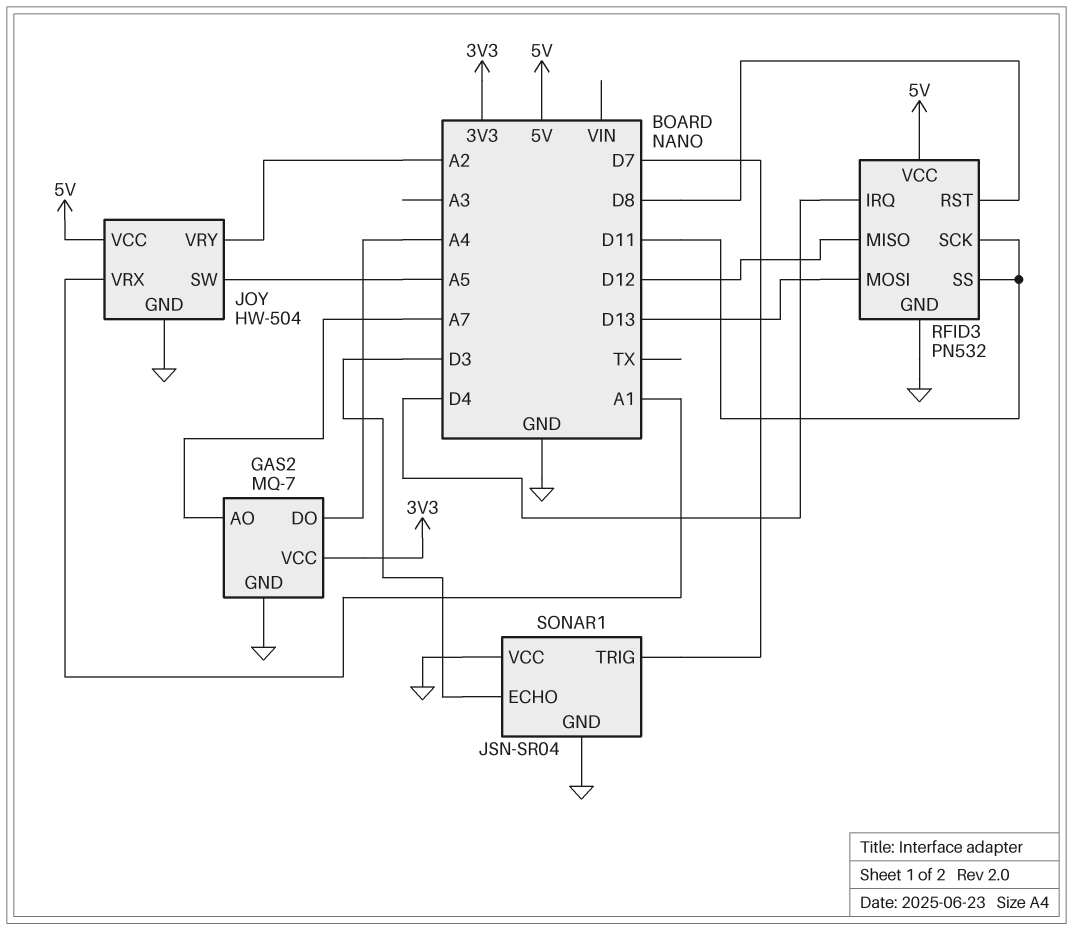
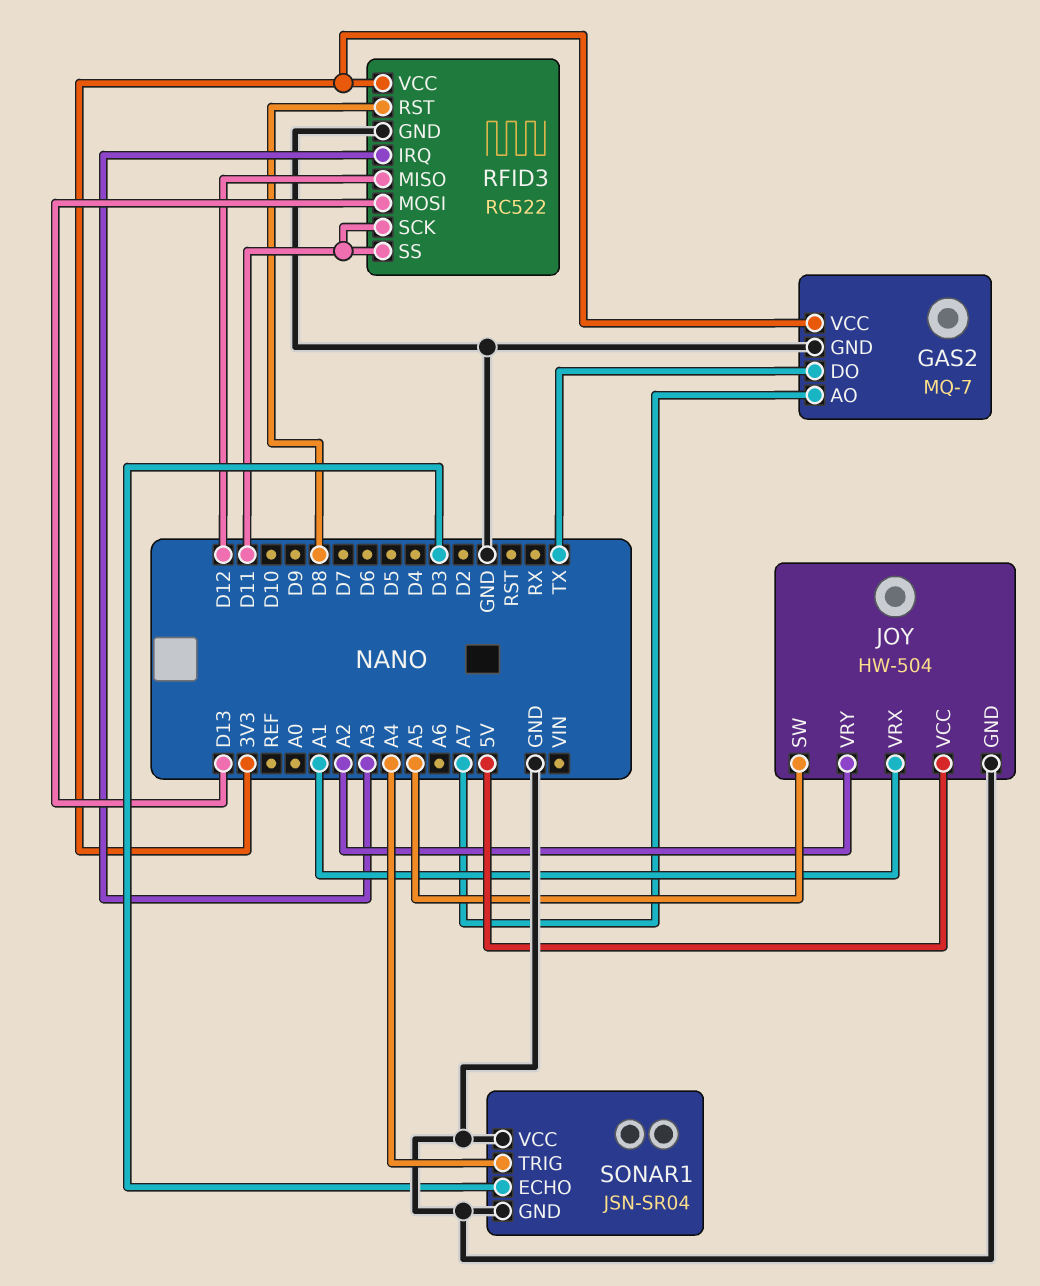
GAS2 pin DO: A4 -> TX
RFID3: PN532 -> RC522
RFID3 pin IRQ: D4 -> A3
RFID3 pin VCC: 5V -> 3V3
SONAR1 pin TRIG: D7 -> A4

